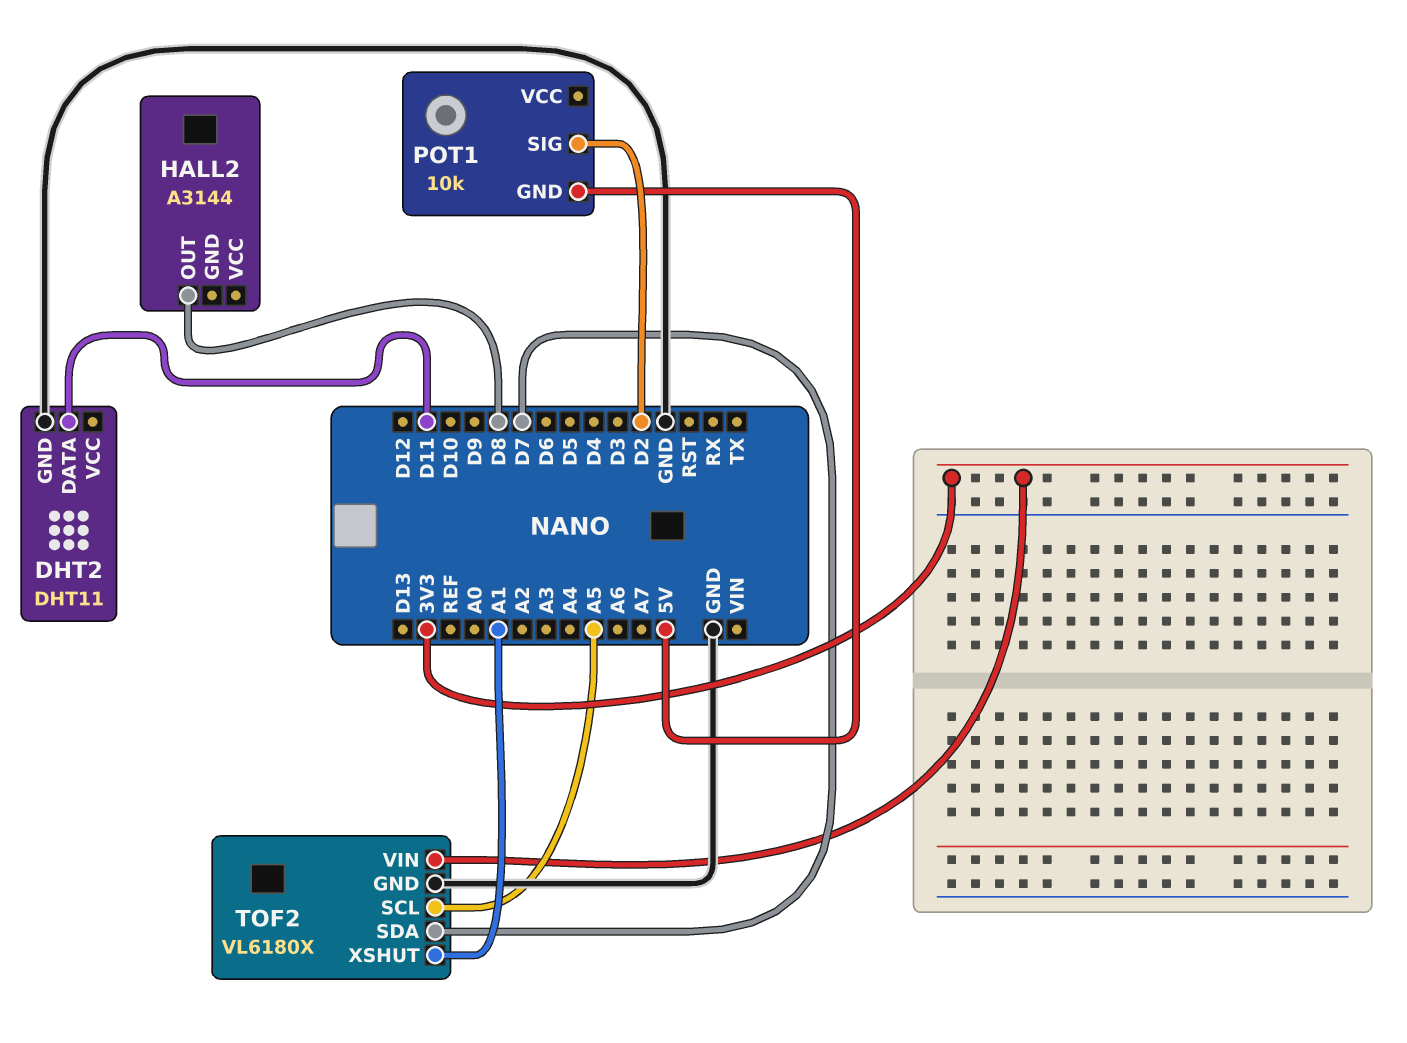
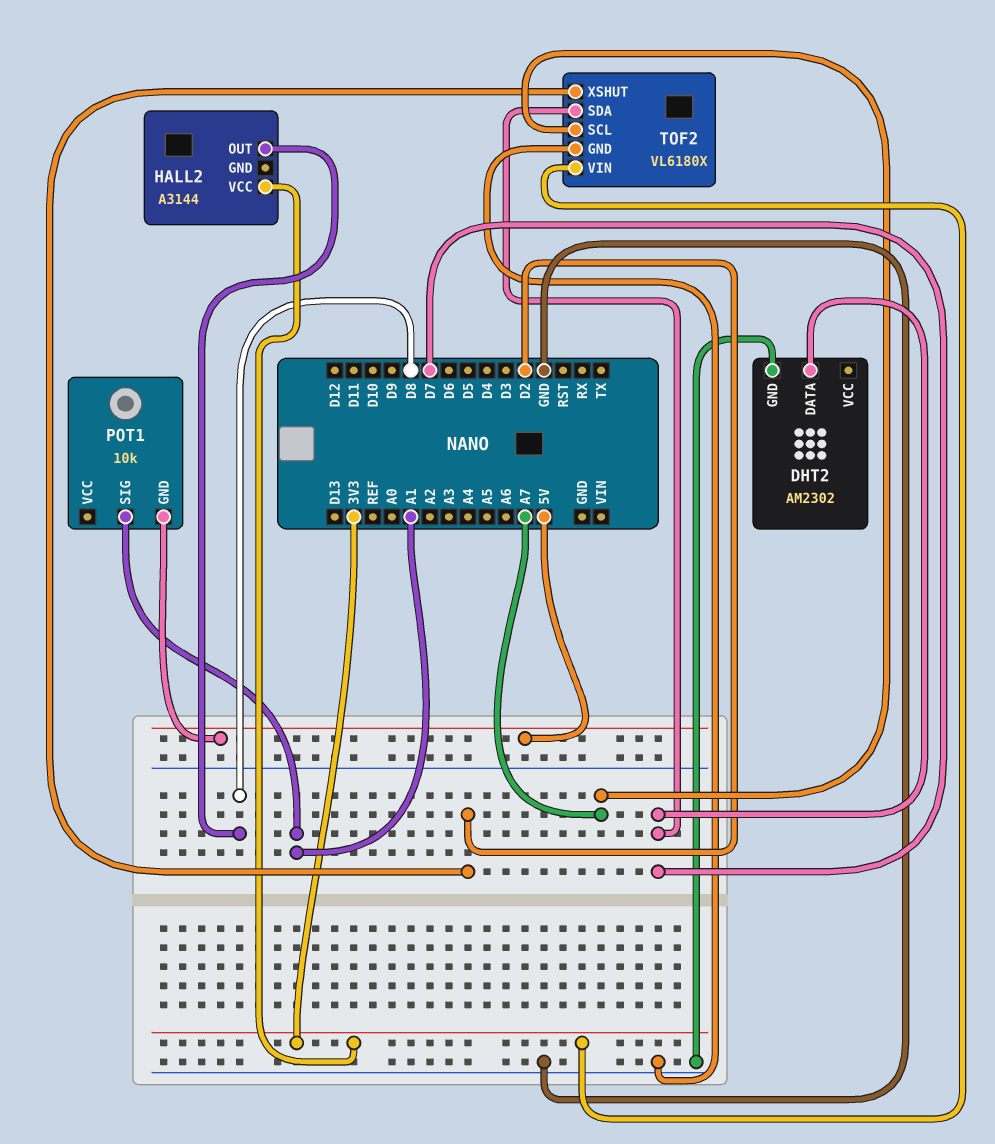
DHT2: DHT11 -> AM2302
DHT2 pin DATA: D11 -> D7
HALL2 pin VCC: none -> 3V3
POT1 pin SIG: D2 -> A1
TOF2 pin SCL: A5 -> A7
TOF2 pin XSHUT: A1 -> D2

